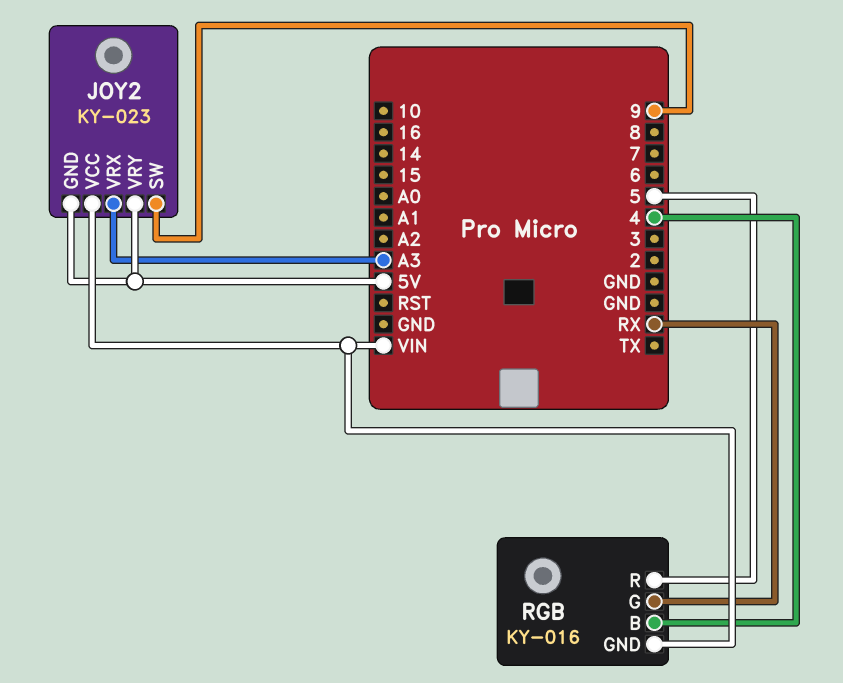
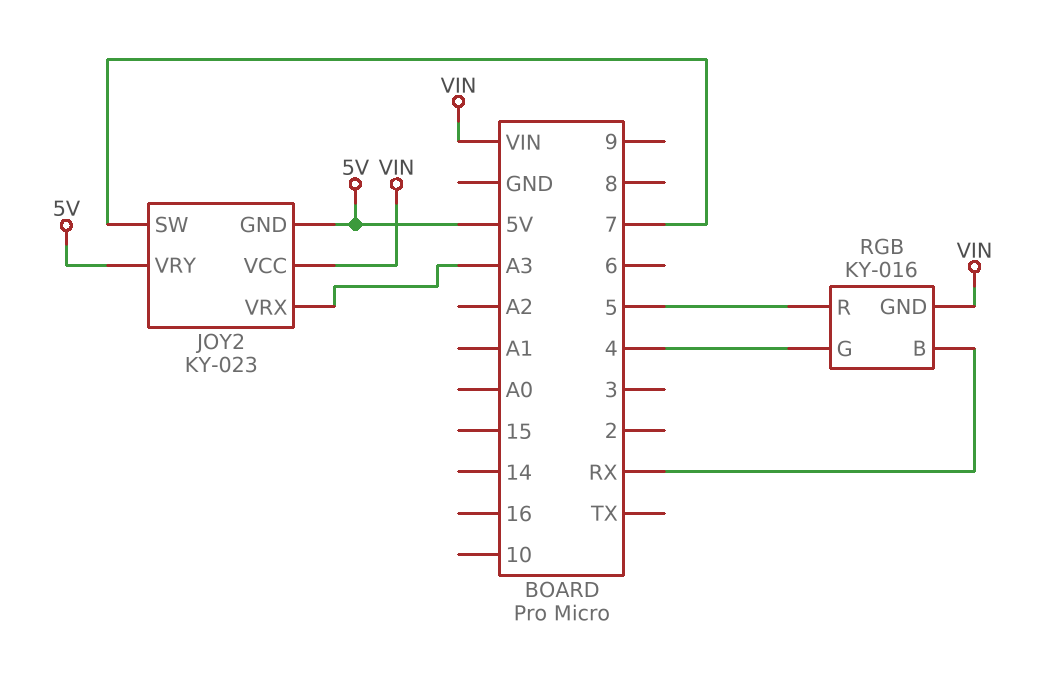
JOY2 pin SW: 9 -> 7
RGB pin B: 4 -> RX
RGB pin G: RX -> 4

